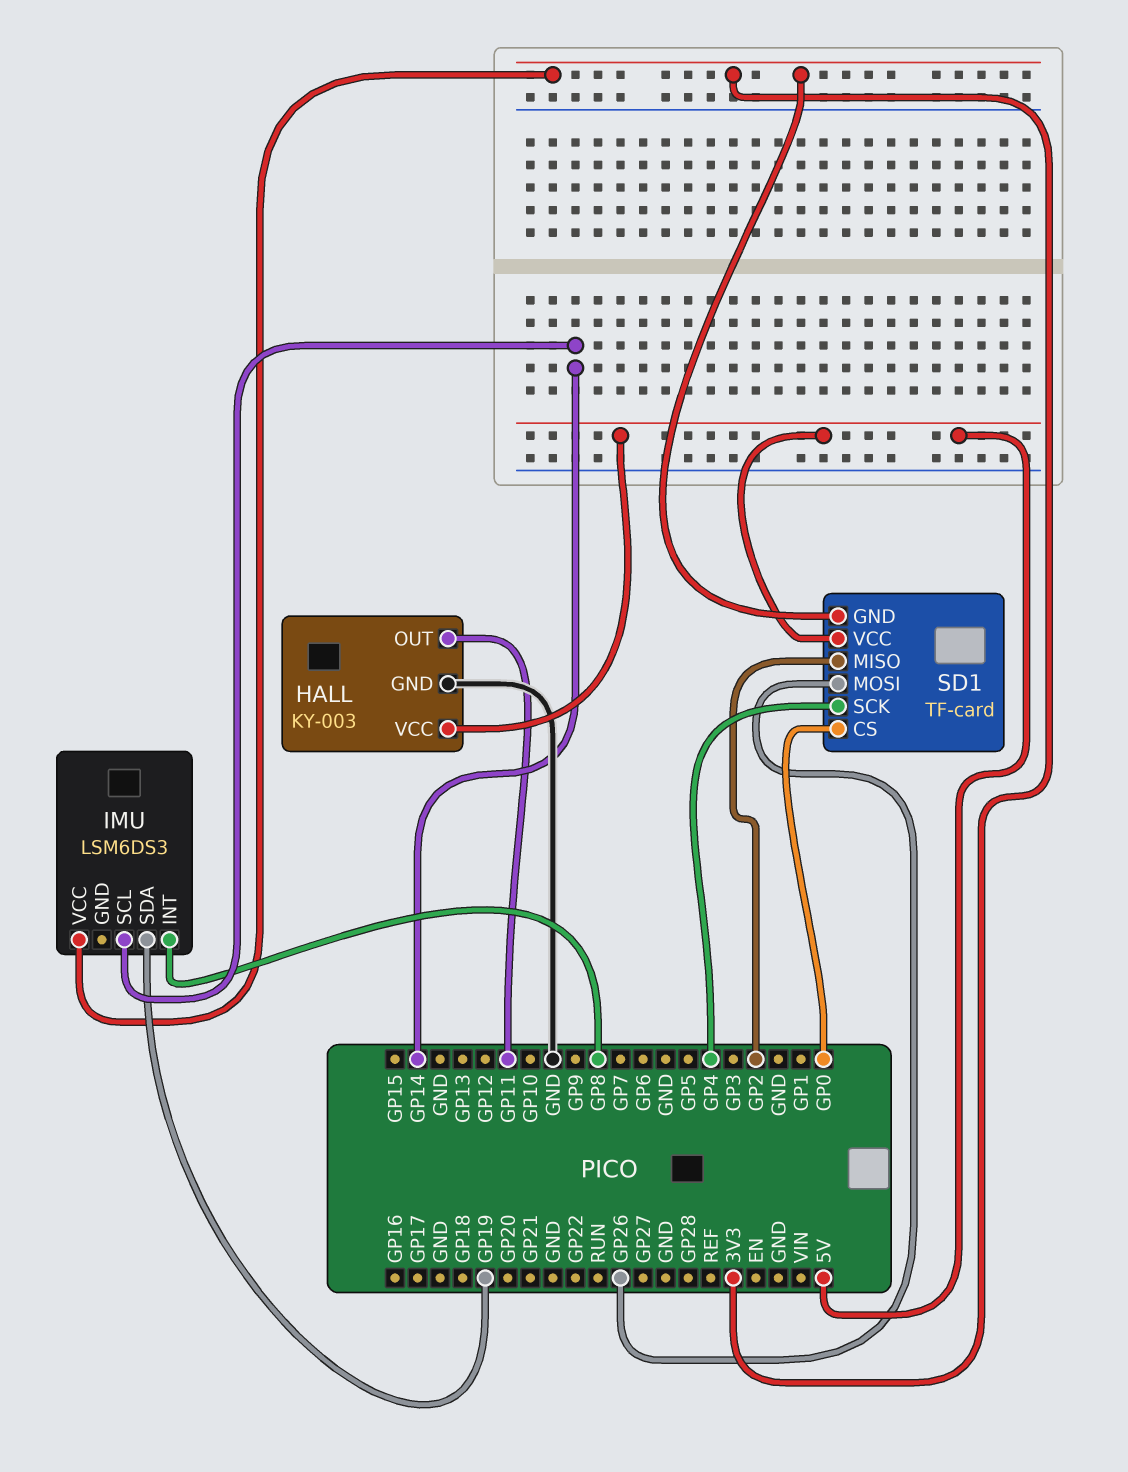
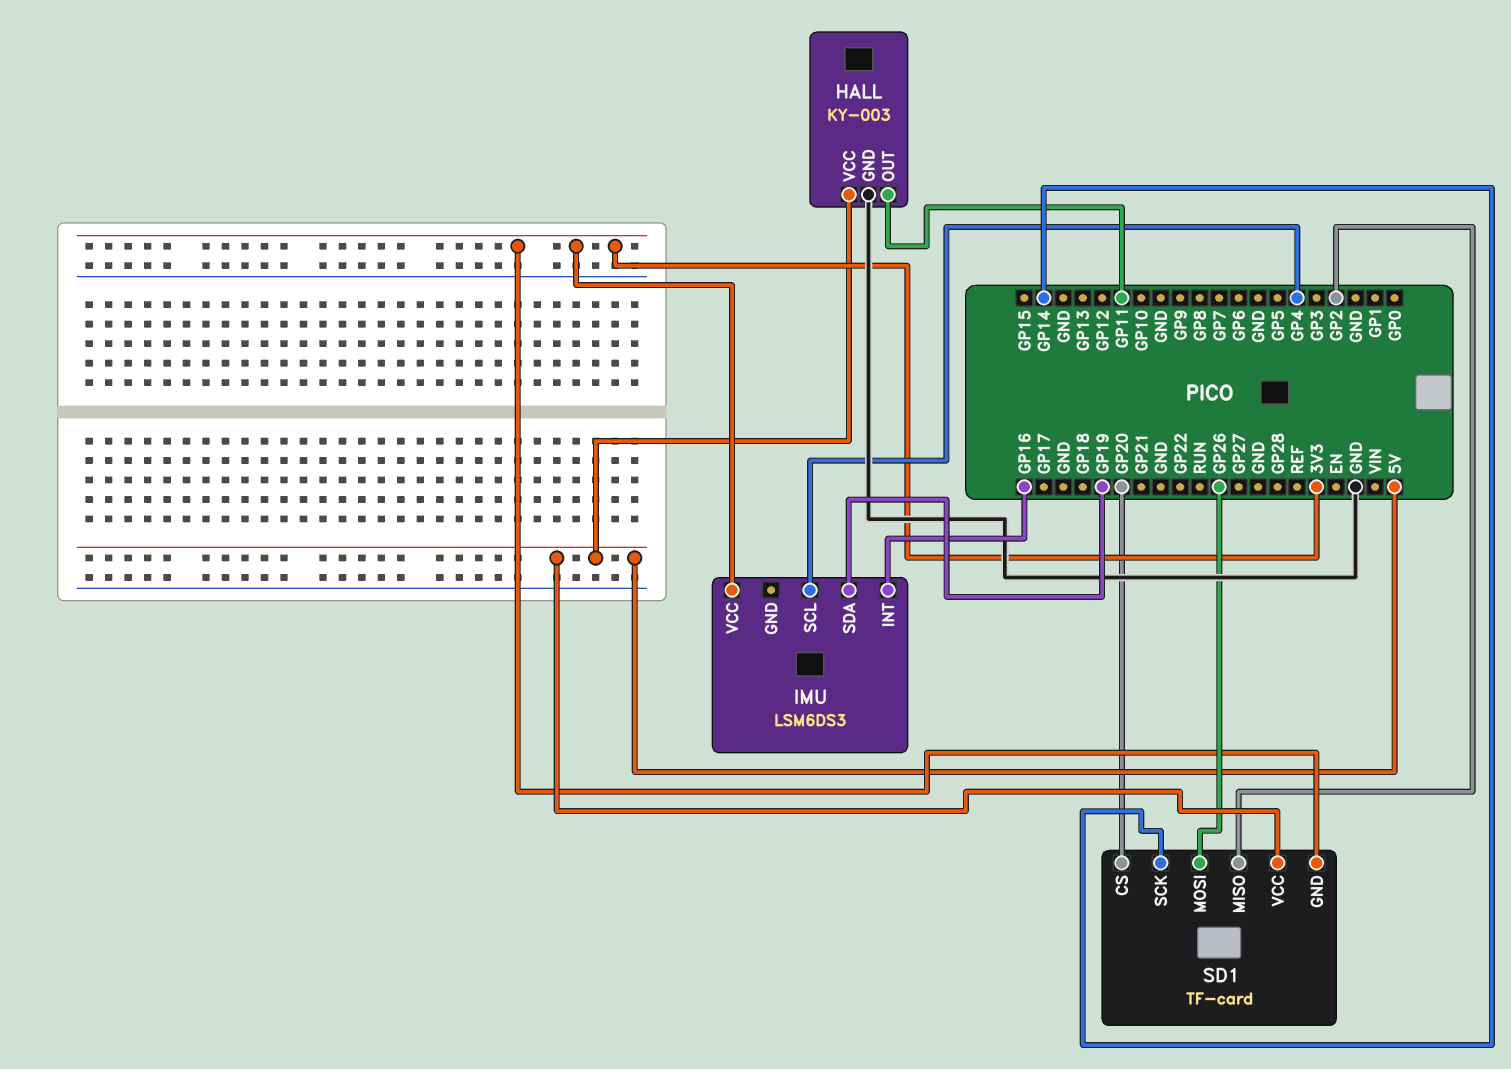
IMU pin INT: GP8 -> GP16
IMU pin SCL: GP14 -> GP4
SD1 pin CS: GP0 -> GP20
SD1 pin SCK: GP4 -> GP14

